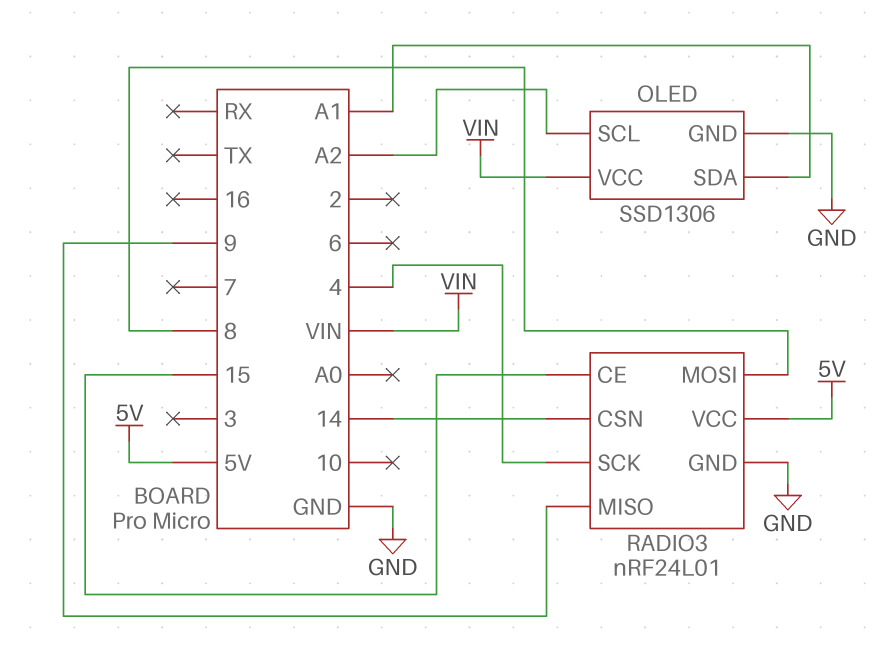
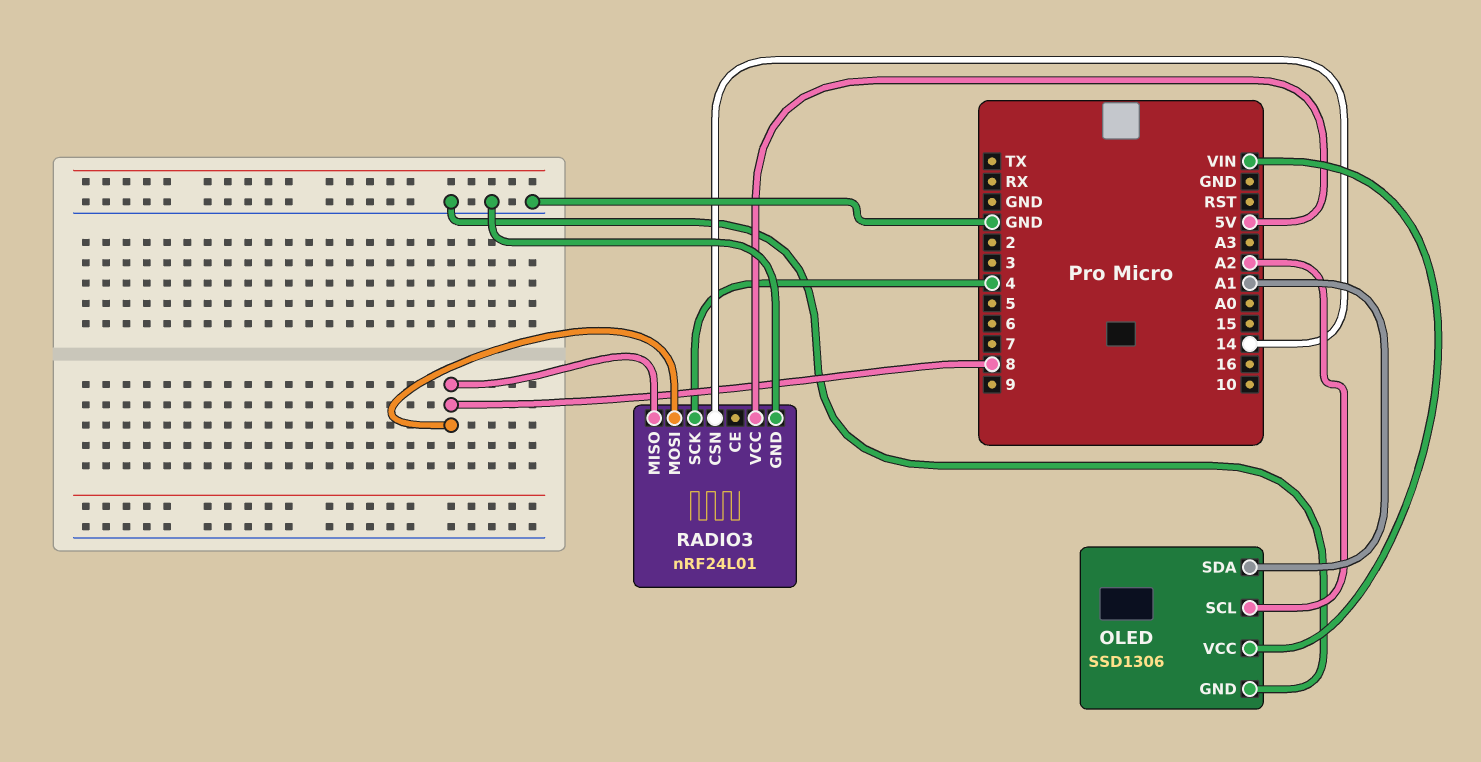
RADIO3 pin CE: 15 -> none
RADIO3 pin MISO: 9 -> 8

